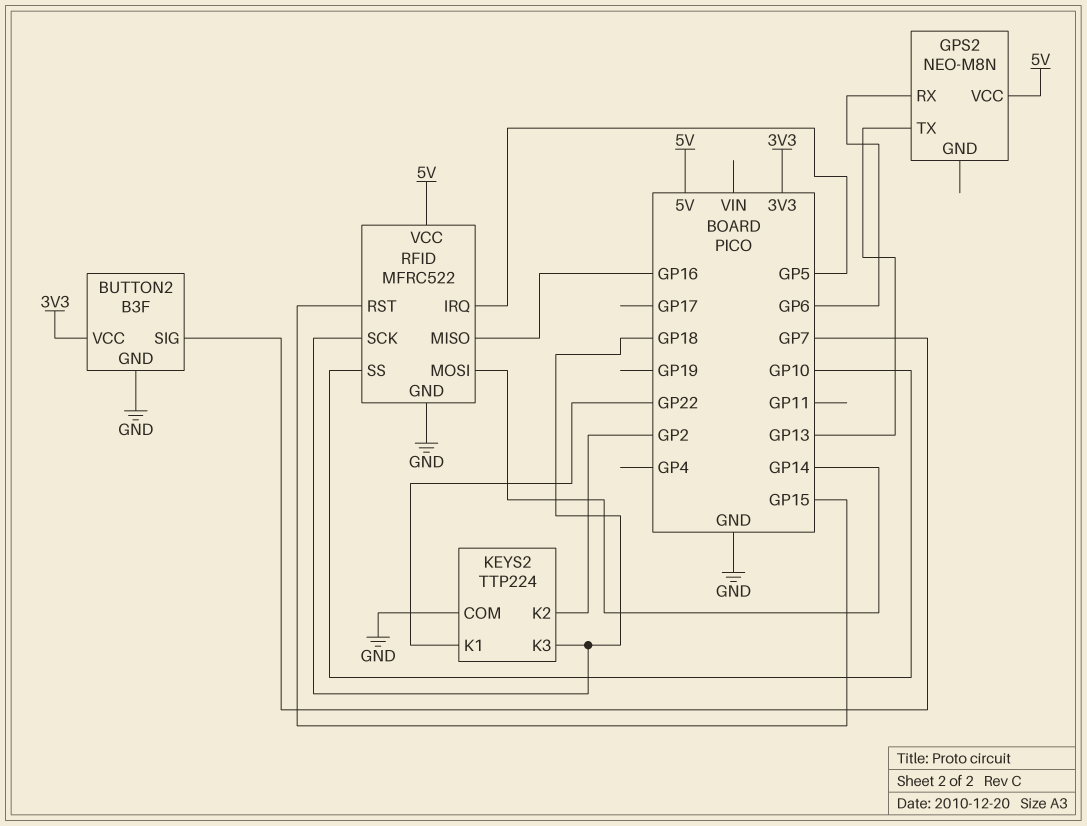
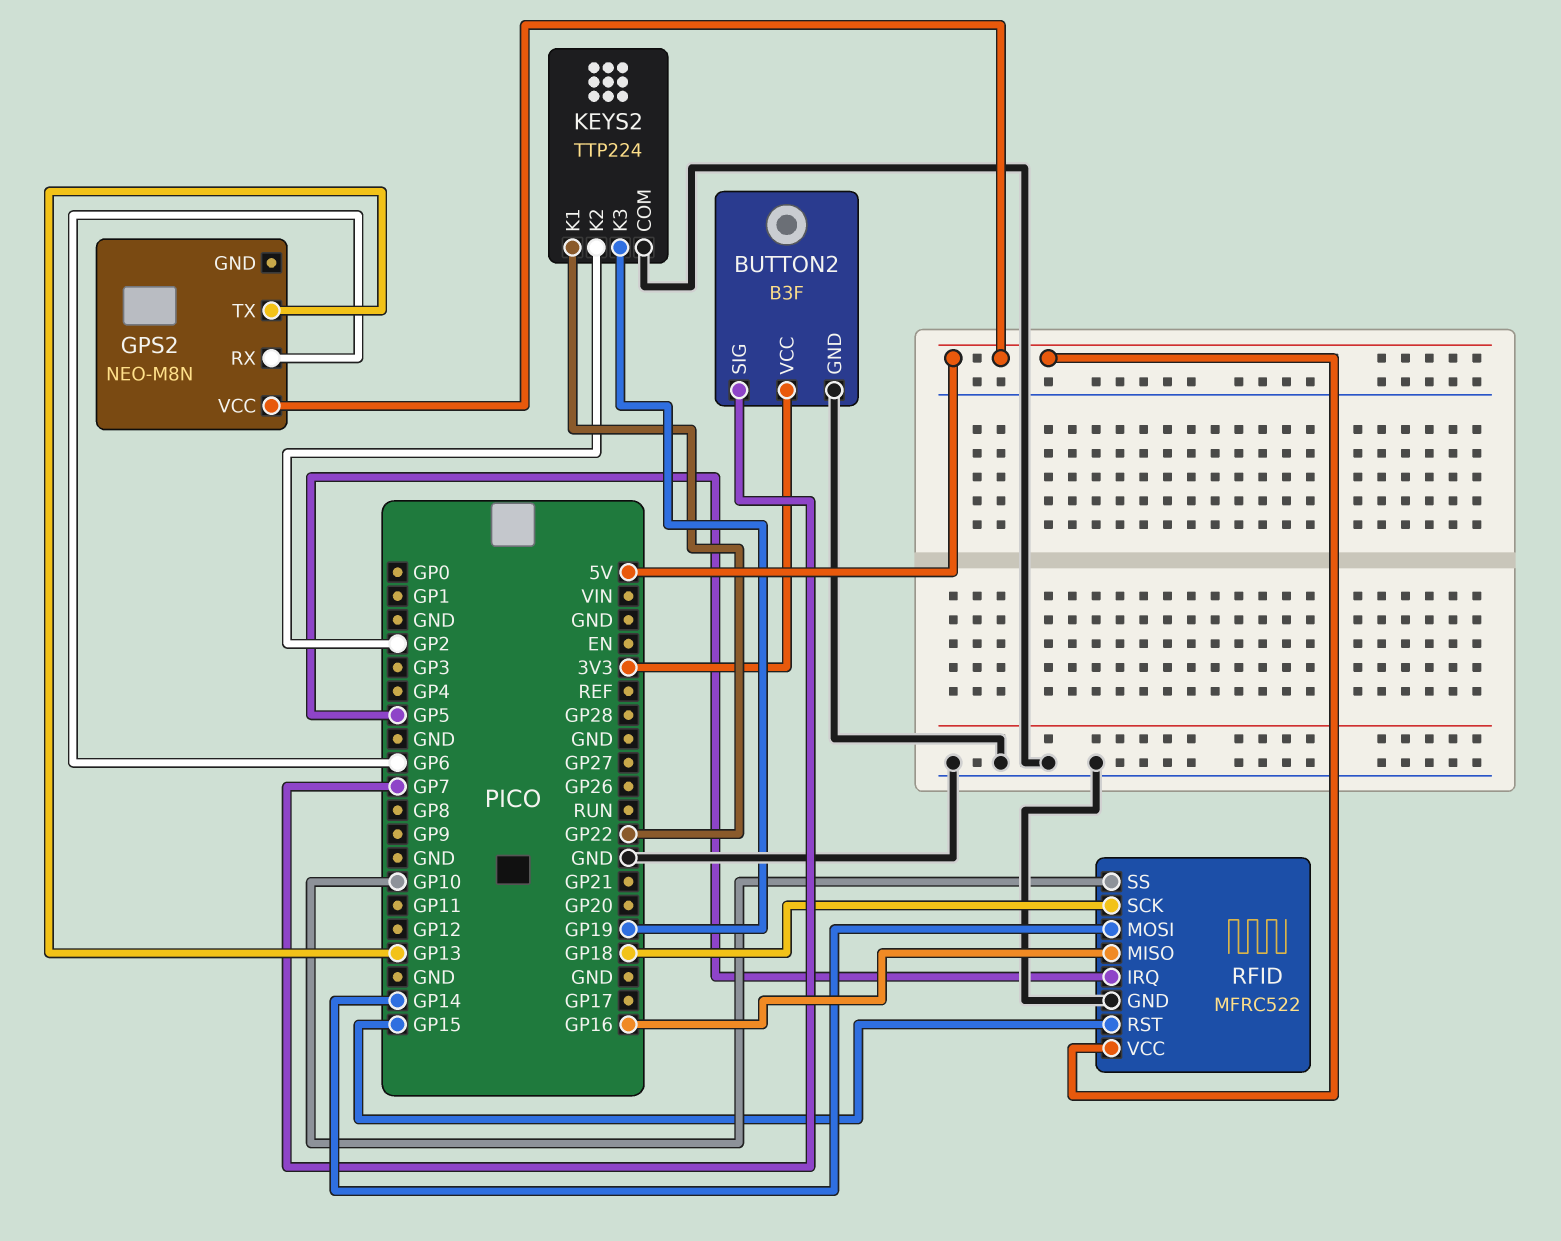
KEYS2 pin K3: GP18 -> GP19

